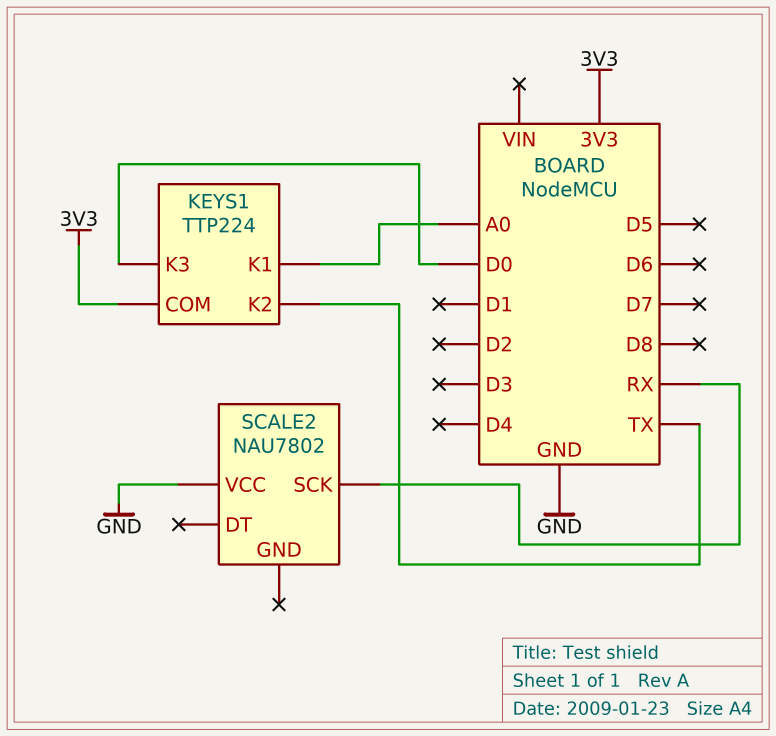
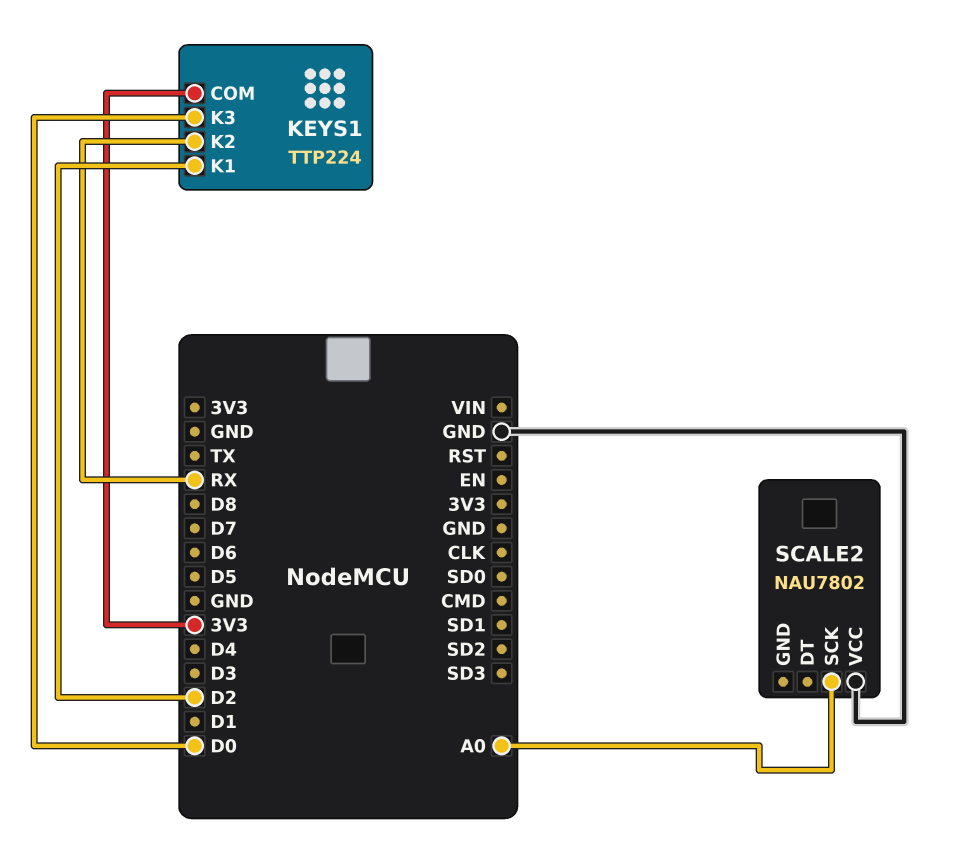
KEYS1 pin K1: A0 -> D2
KEYS1 pin K2: TX -> RX
SCALE2 pin SCK: RX -> A0

